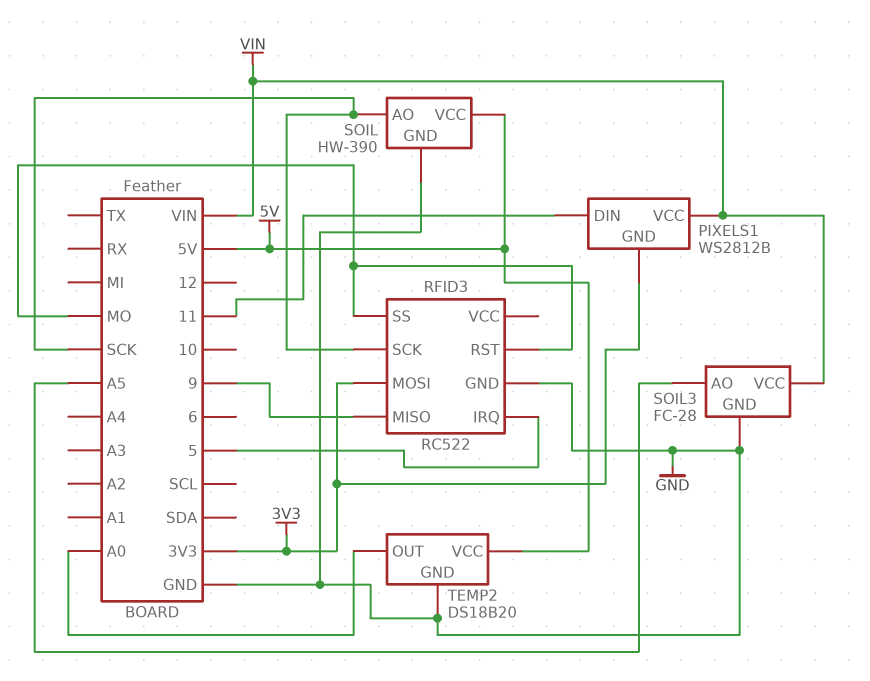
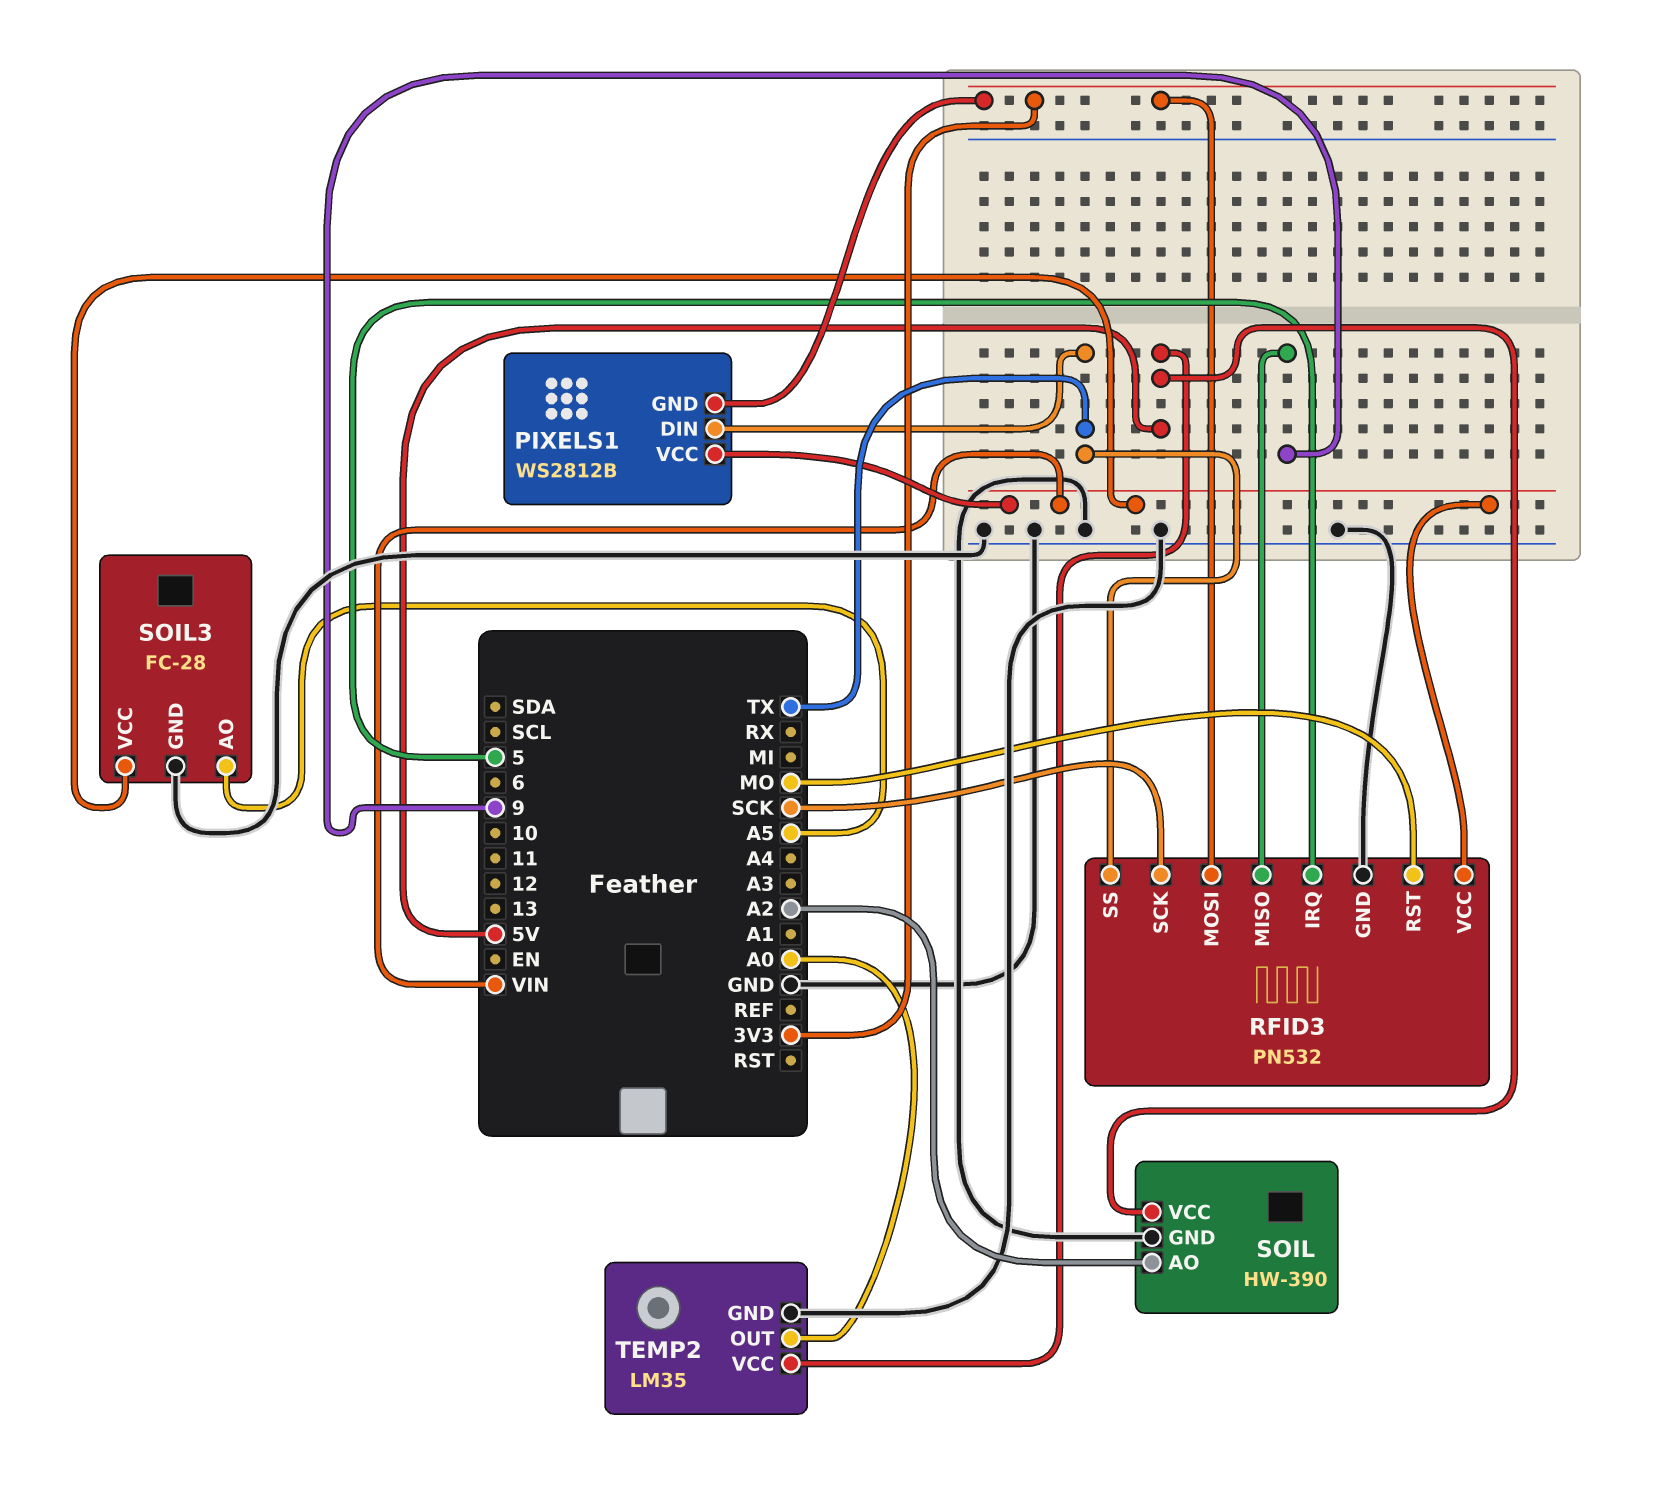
PIXELS1 pin DIN: 11 -> TX
RFID3: RC522 -> PN532
RFID3 pin SS: MO -> TX
RFID3 pin VCC: none -> VIN
SOIL pin AO: SCK -> A2
TEMP2: DS18B20 -> LM35

